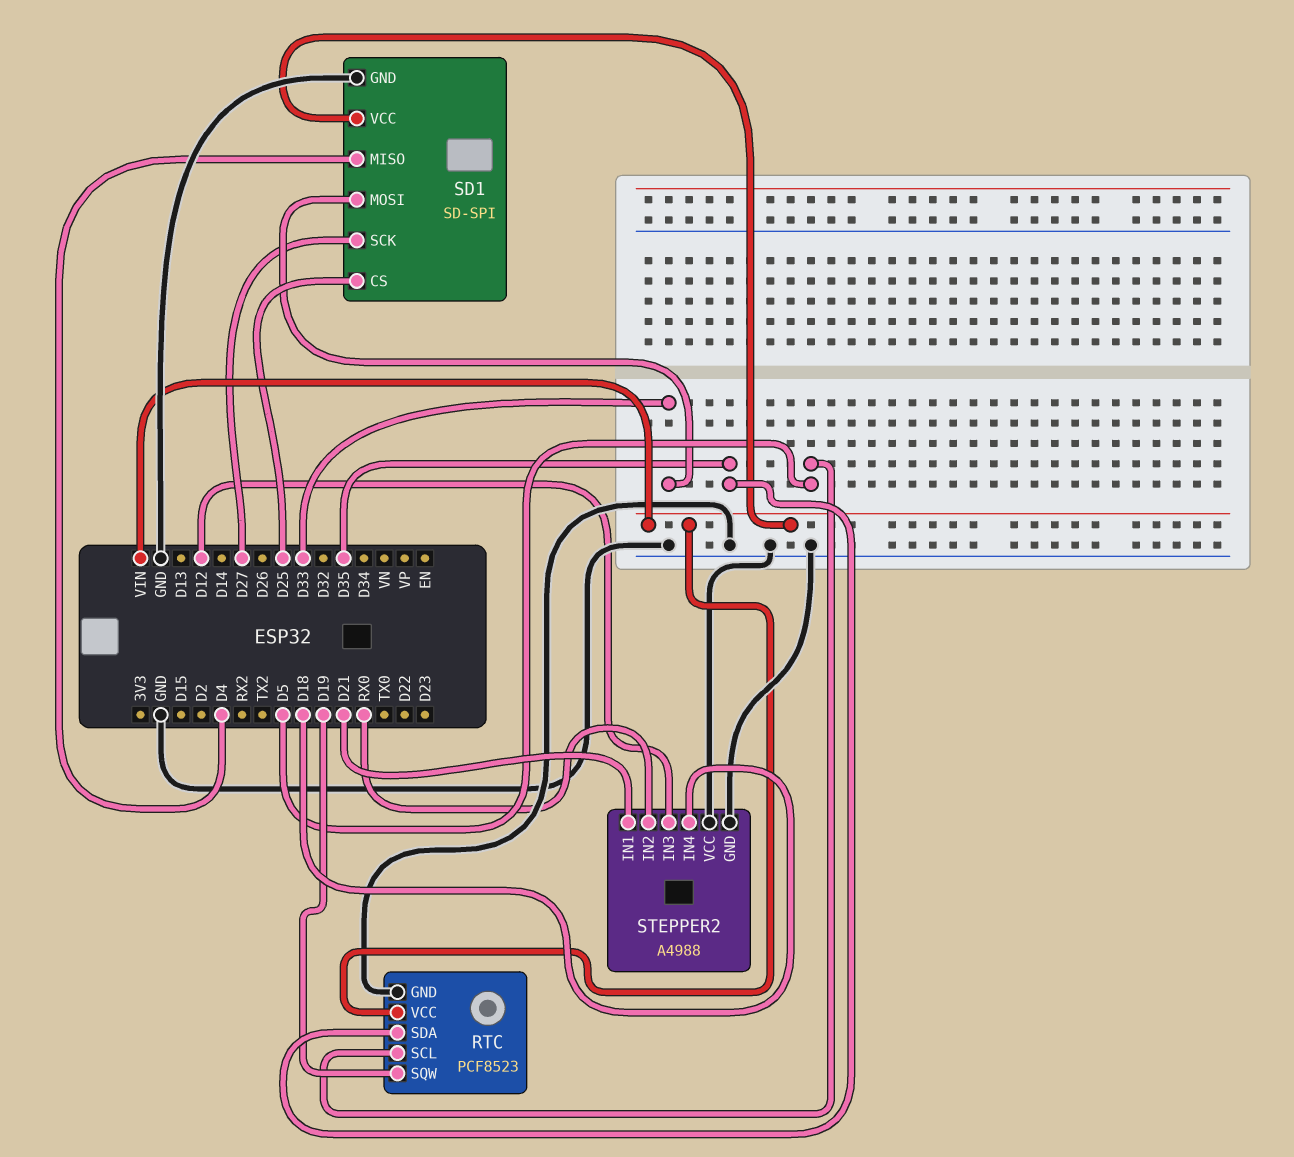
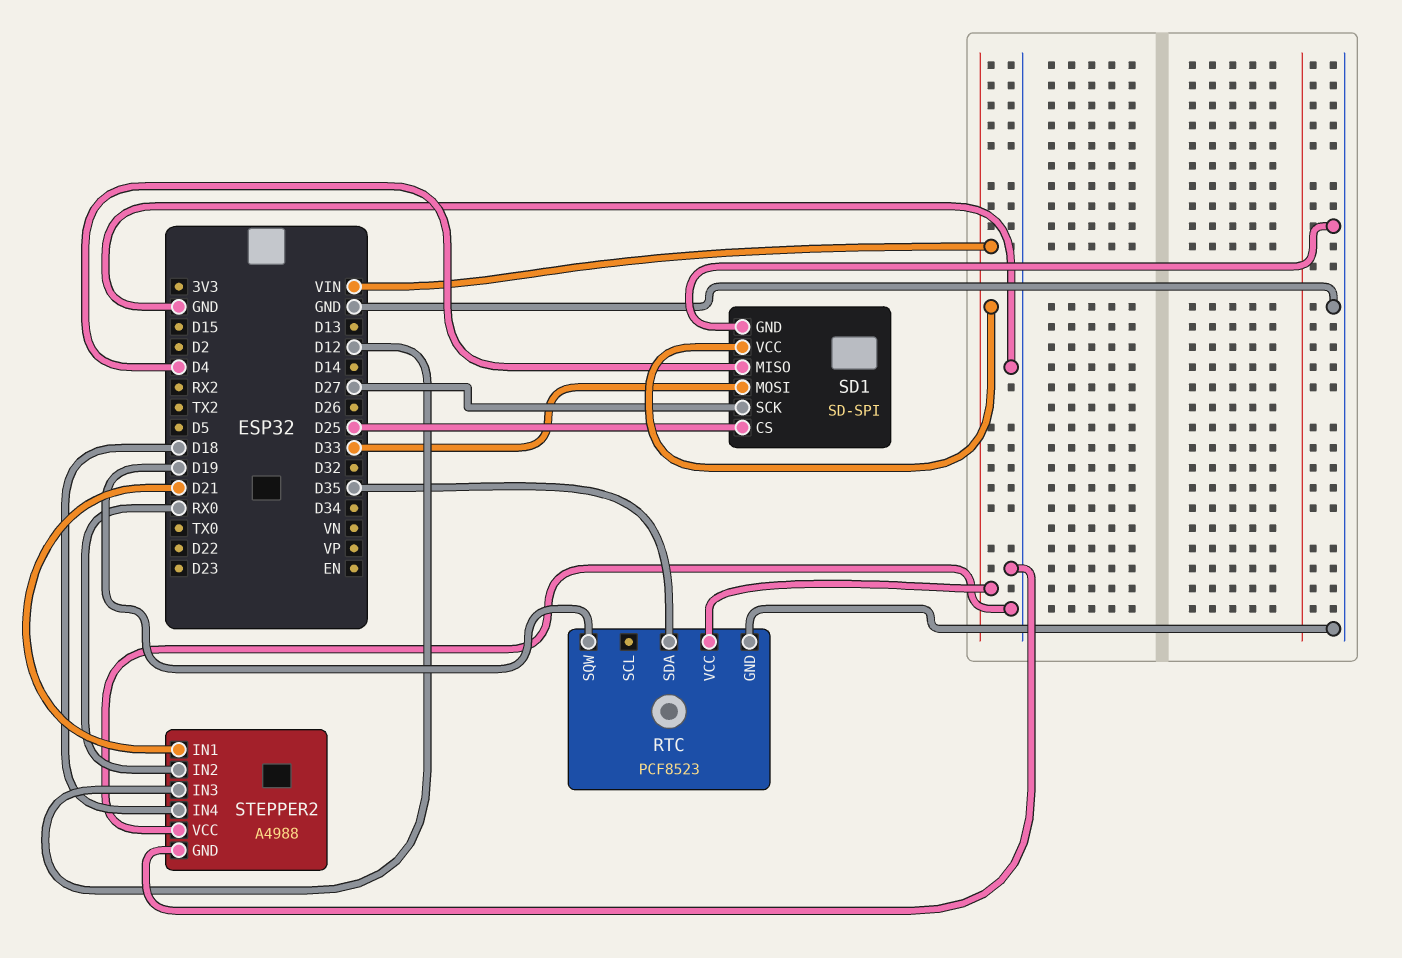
RTC pin SCL: D5 -> none

